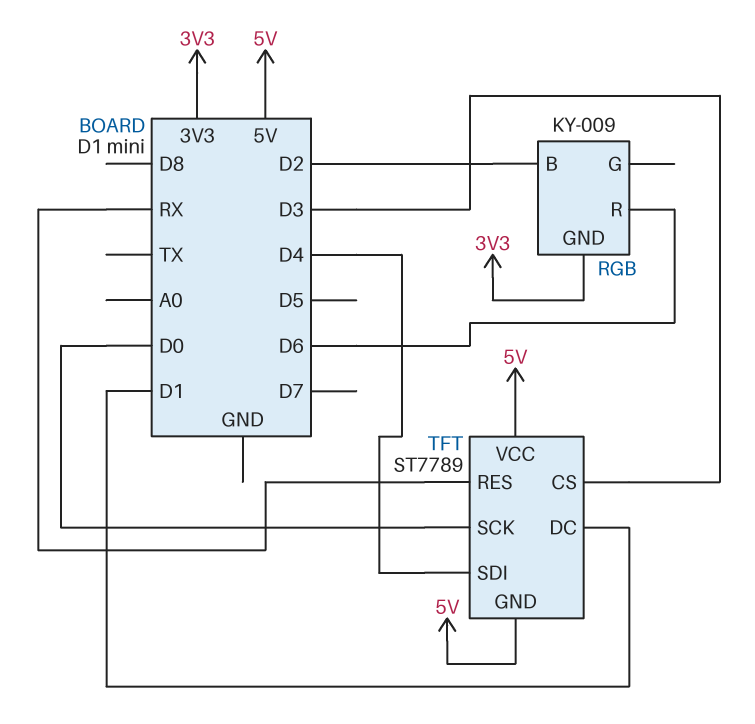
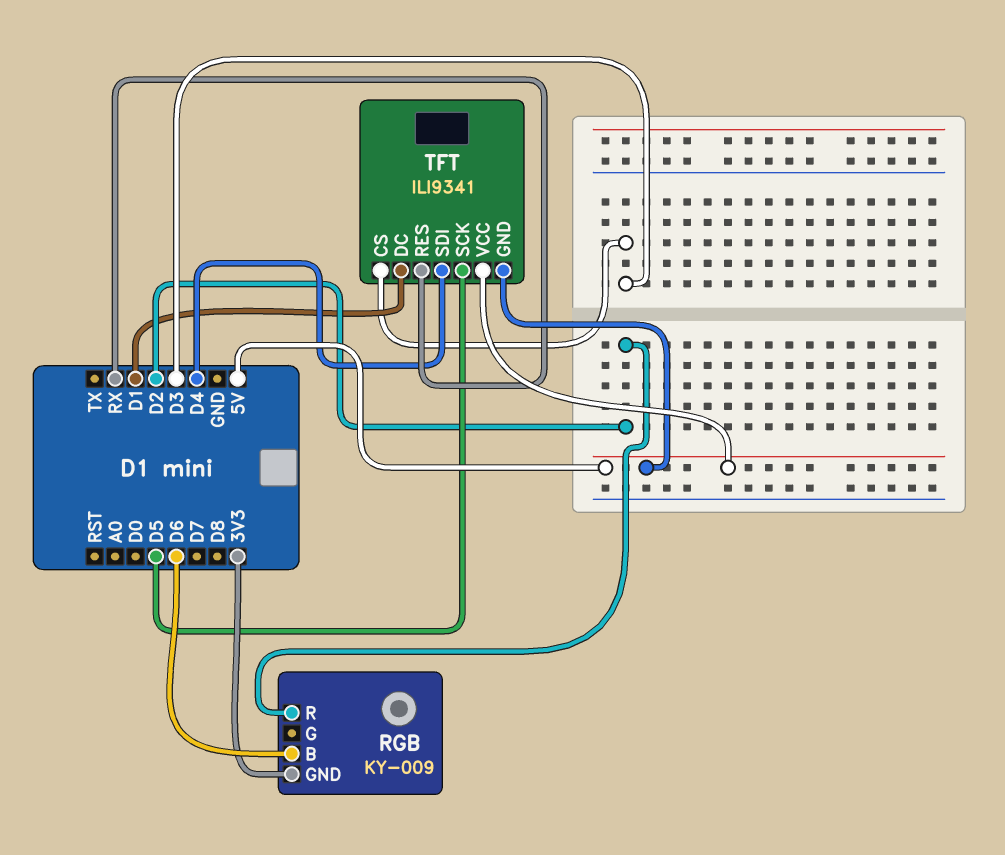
RGB pin B: D2 -> D6
RGB pin R: D6 -> D2
TFT: ST7789 -> ILI9341
TFT pin SCK: D0 -> D5

